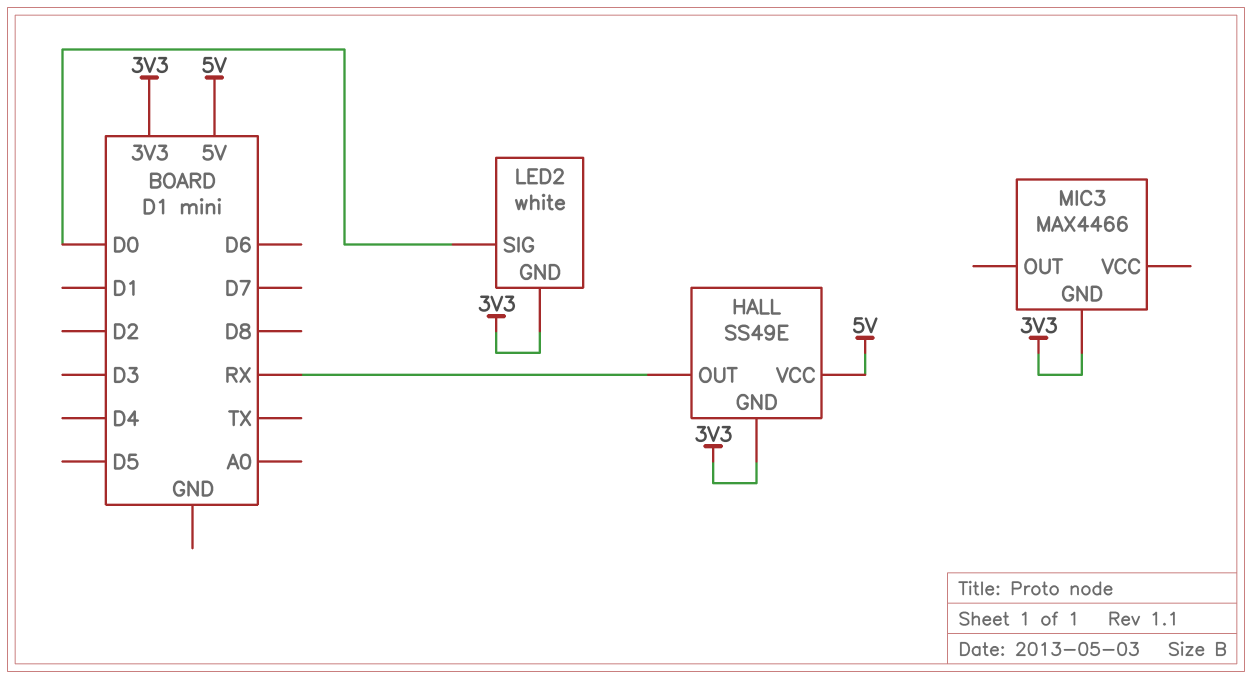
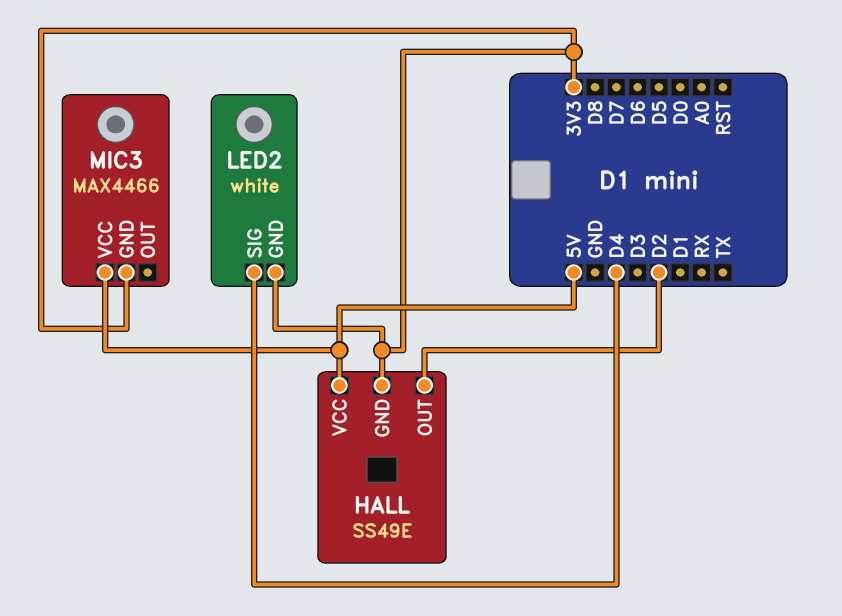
HALL pin OUT: RX -> D2
LED2 pin SIG: D0 -> D4
MIC3 pin VCC: none -> 5V

